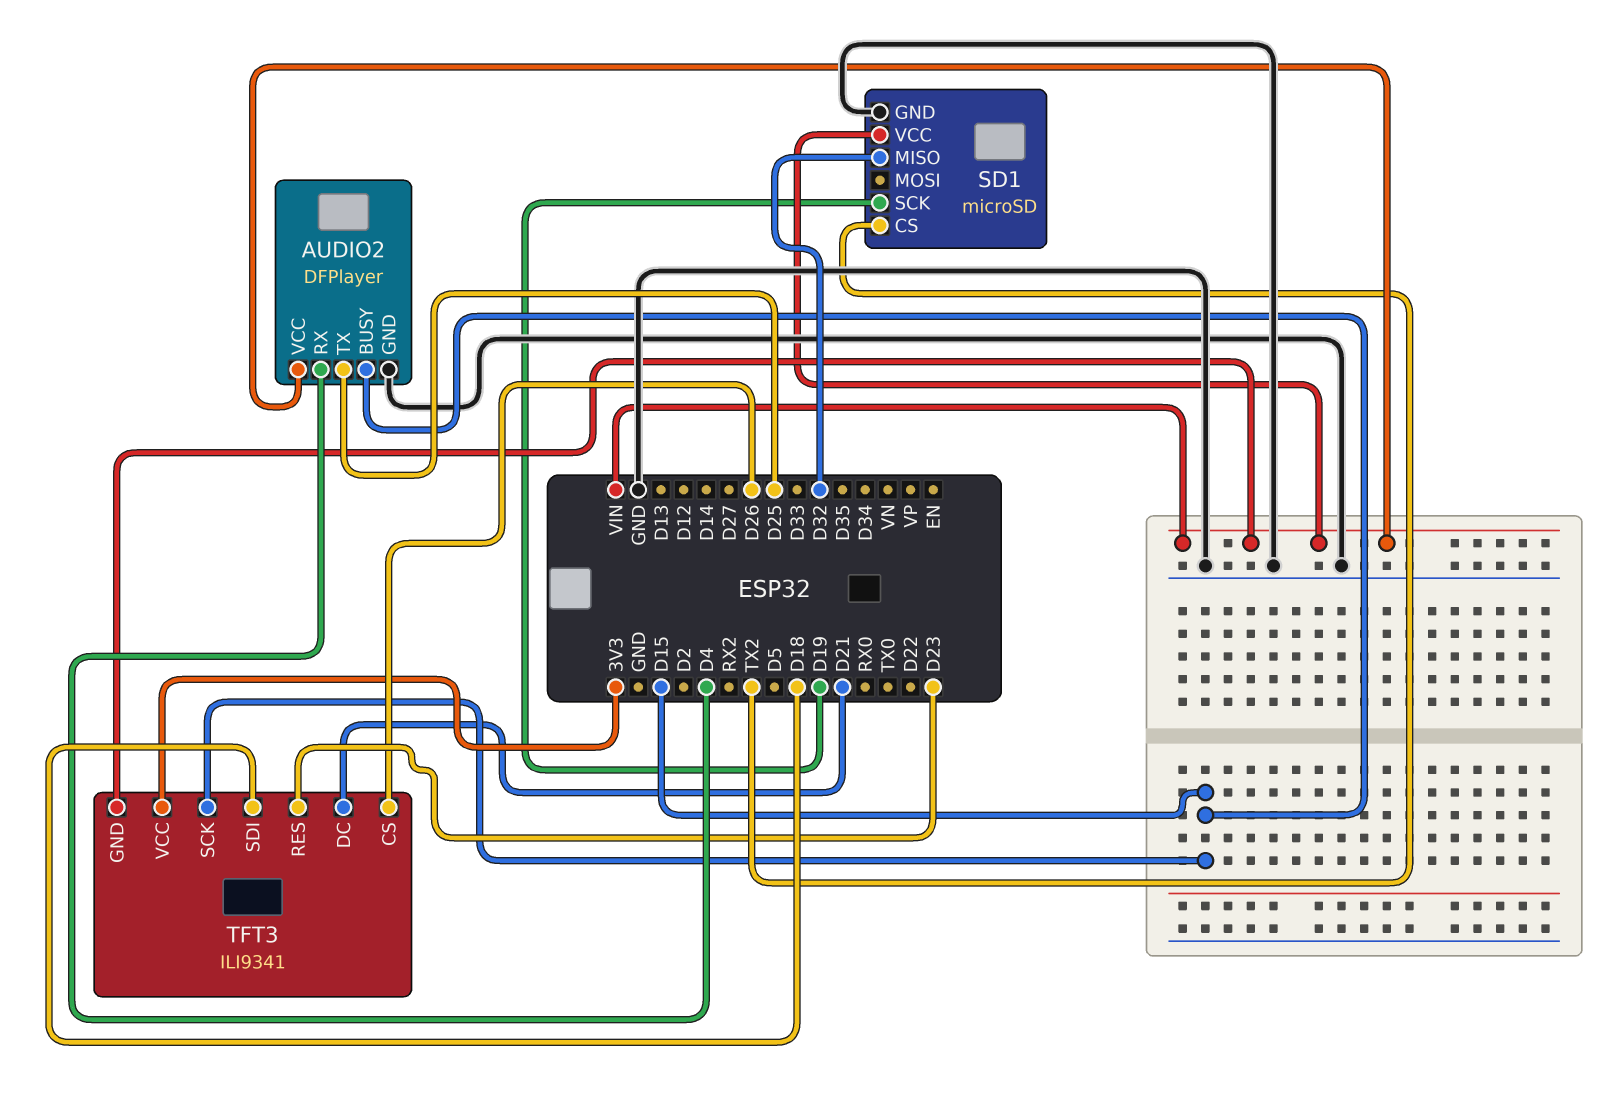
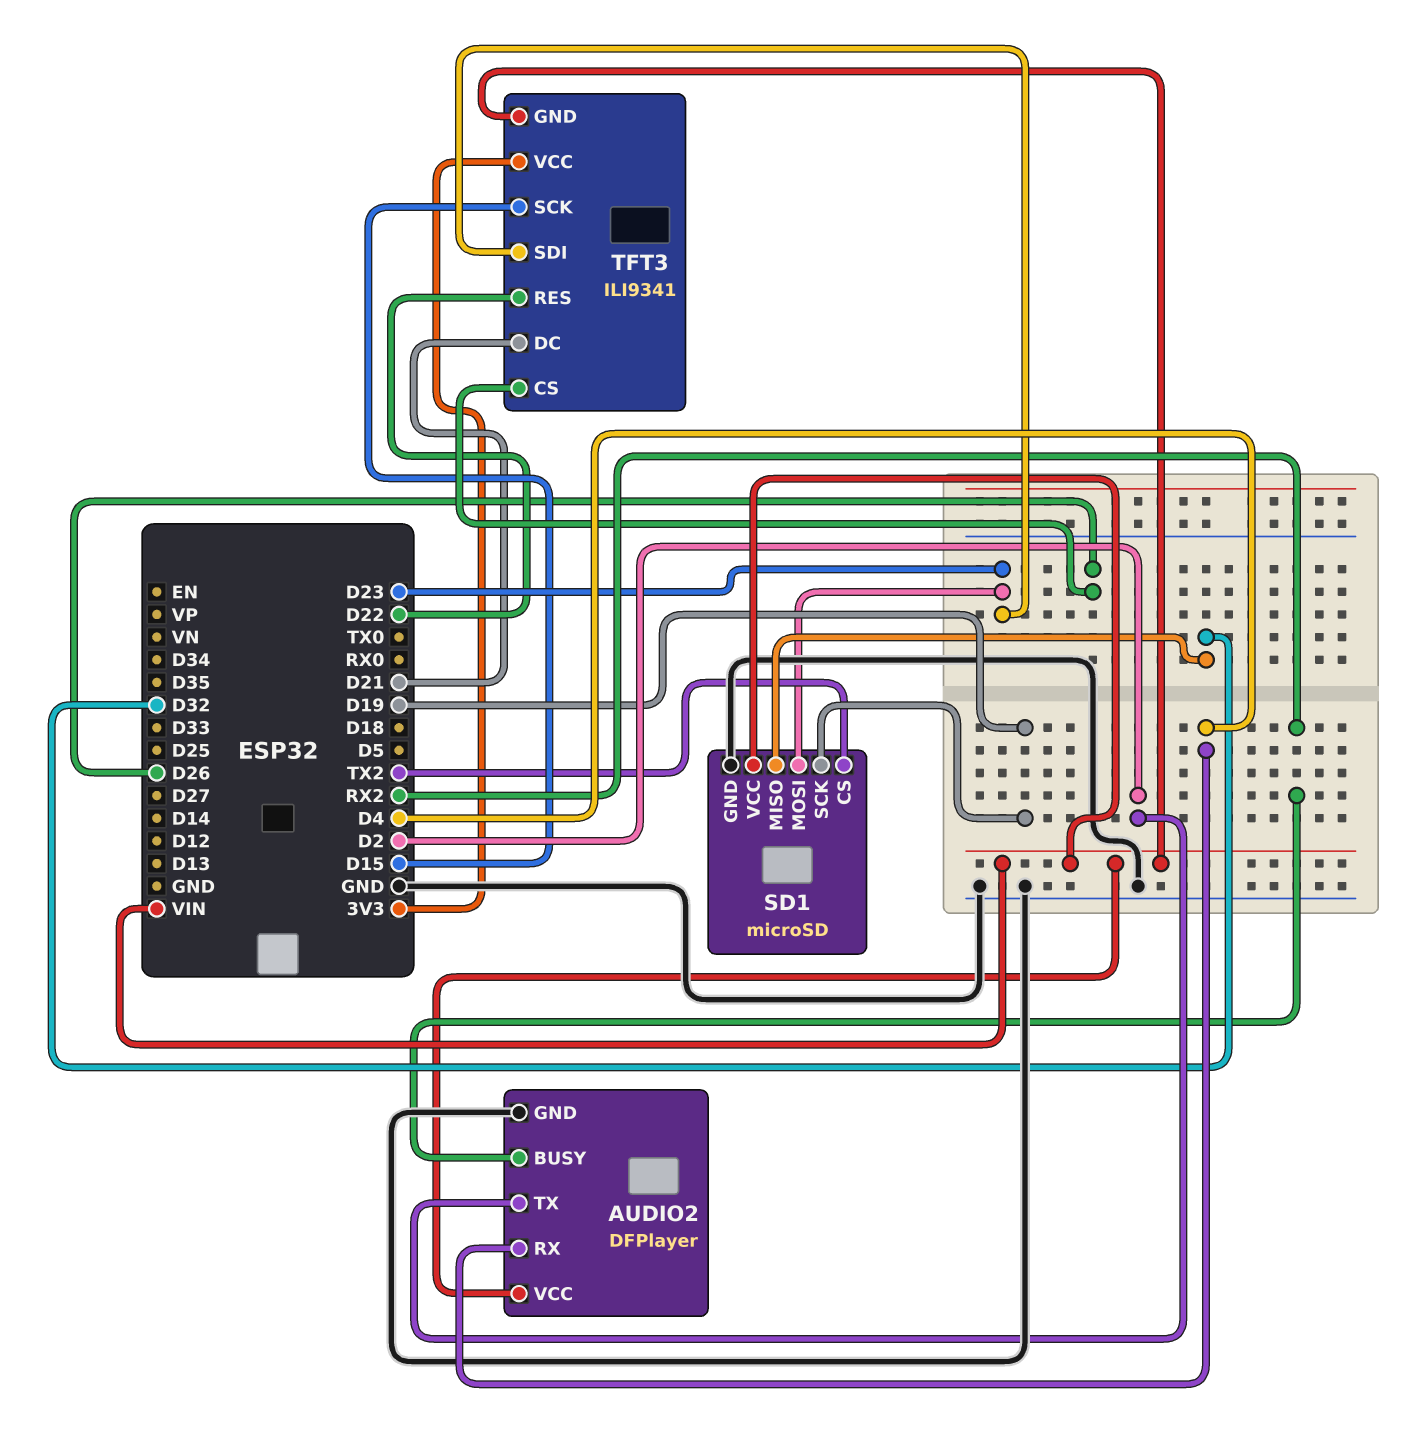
AUDIO2 pin BUSY: D15 -> RX2
AUDIO2 pin TX: D25 -> D2
SD1 pin MOSI: none -> D23
TFT3 pin RES: D23 -> D22
TFT3 pin SDI: D18 -> D23

